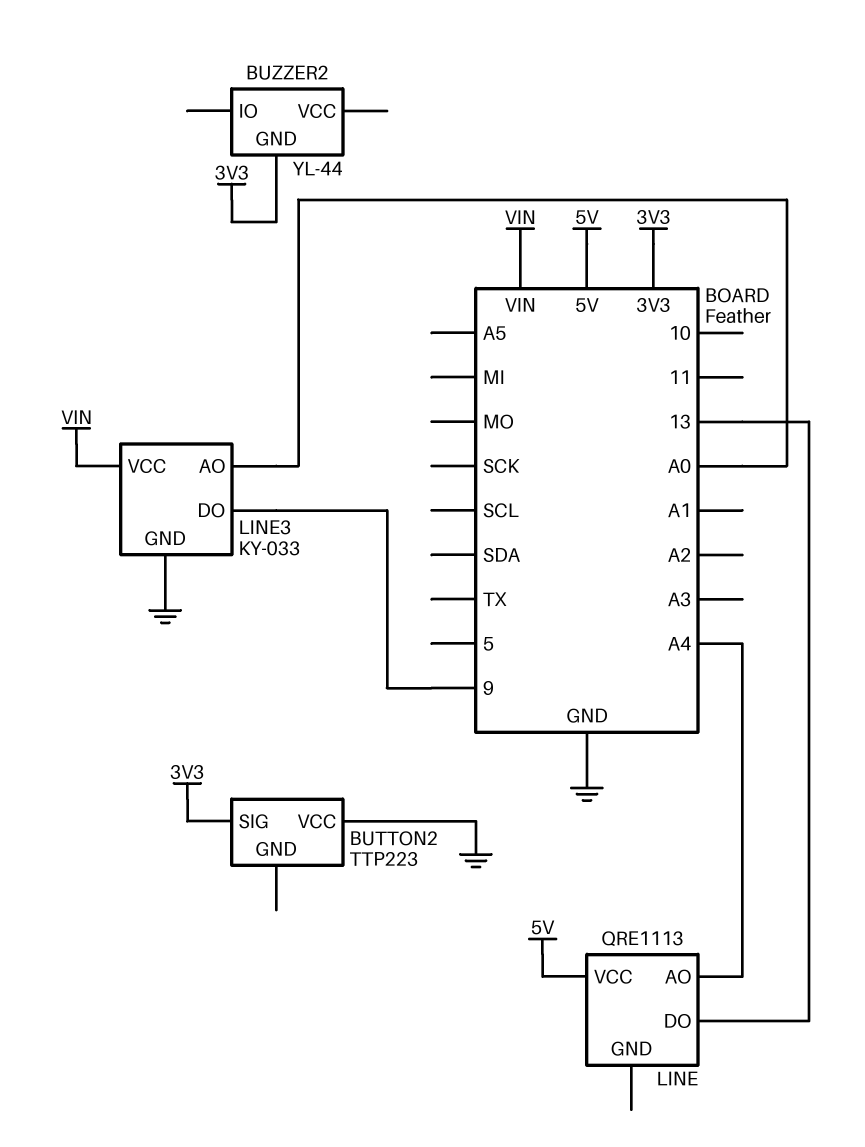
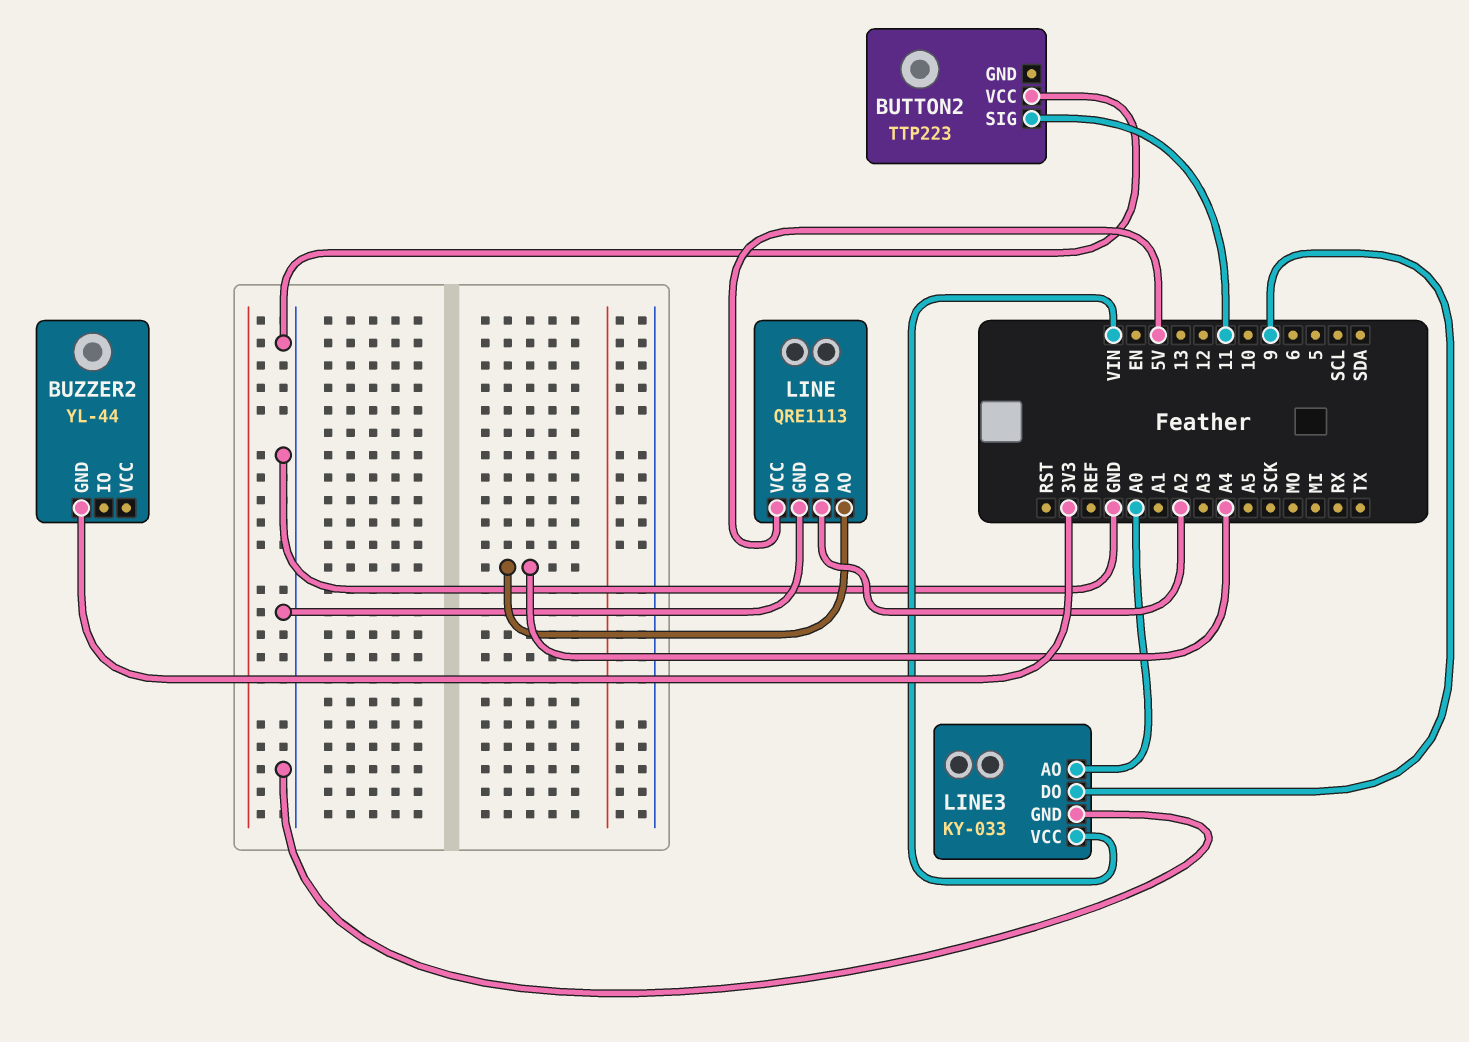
BUTTON2 pin SIG: 3V3 -> 11
LINE pin DO: 13 -> A2
LINE pin GND: none -> GND

